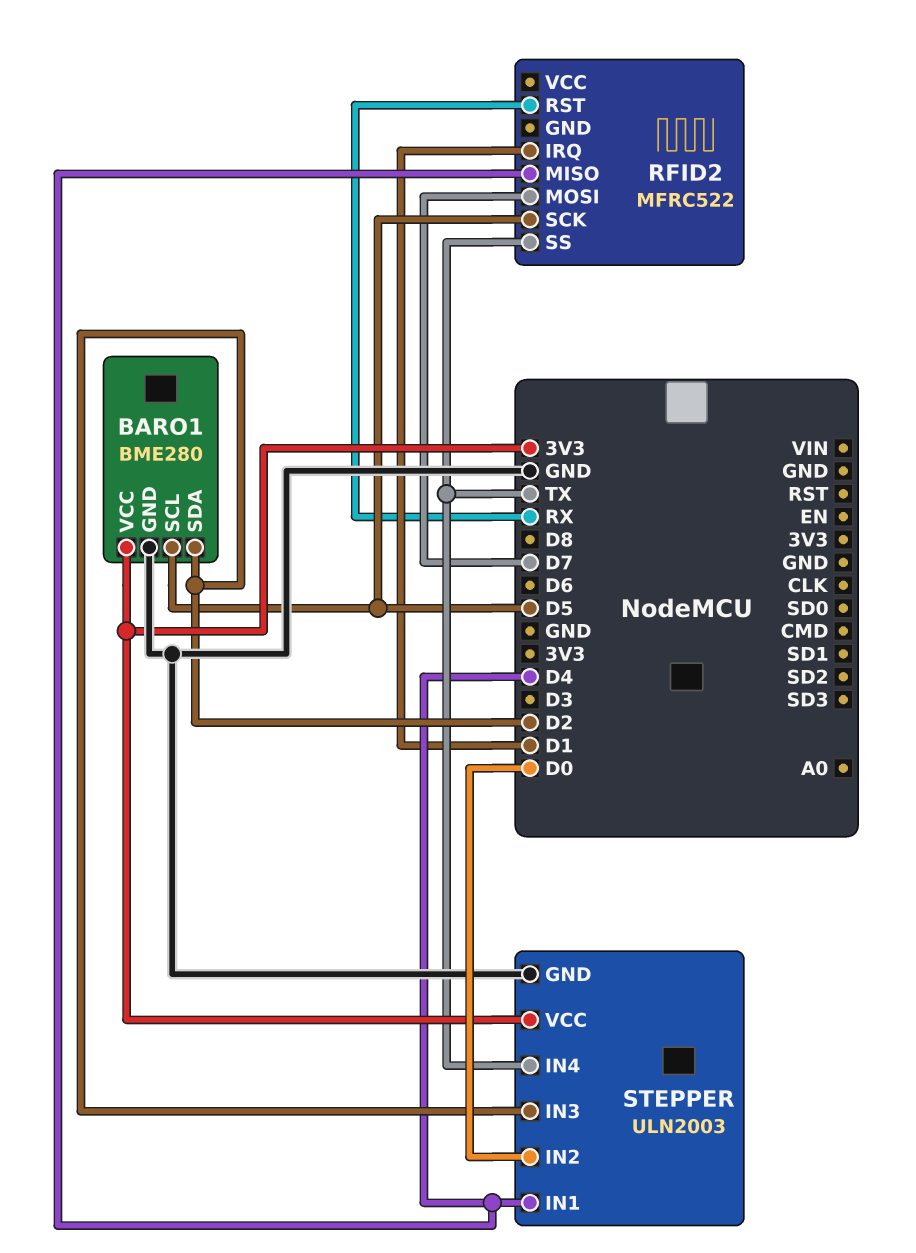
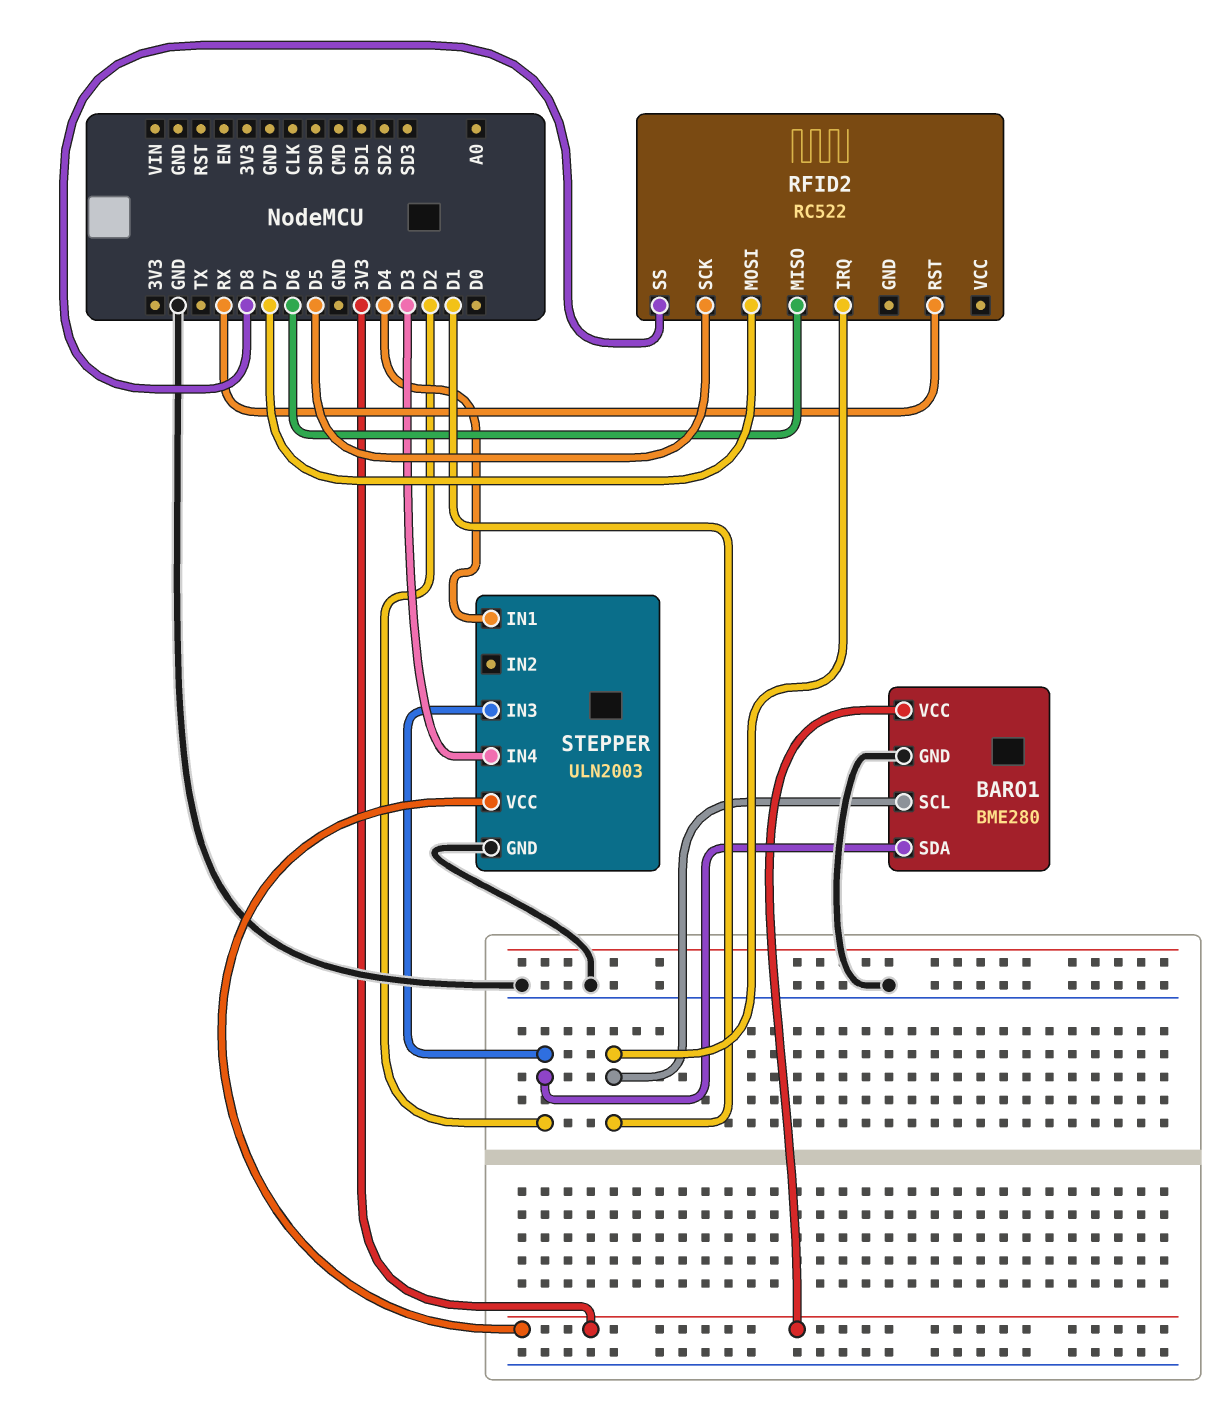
BARO1 pin SCL: D5 -> D1
RFID2: MFRC522 -> RC522
RFID2 pin MISO: D4 -> D6
RFID2 pin SS: TX -> D8
STEPPER pin IN2: D0 -> none
STEPPER pin IN4: TX -> D3

